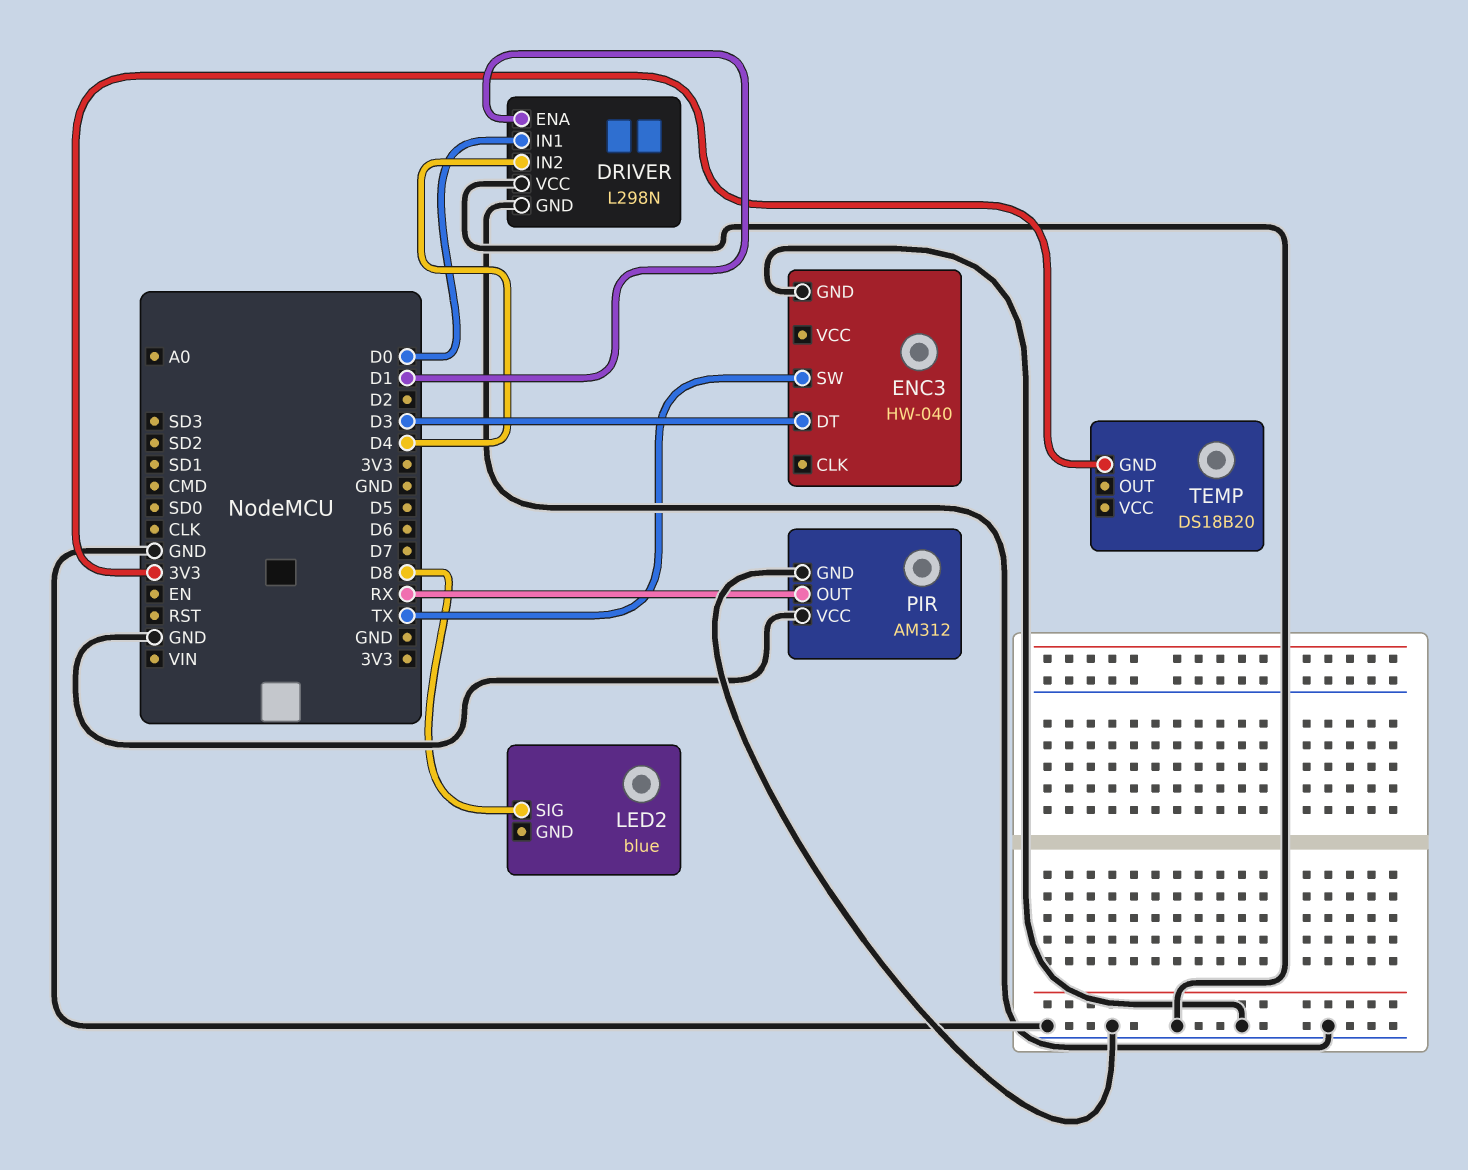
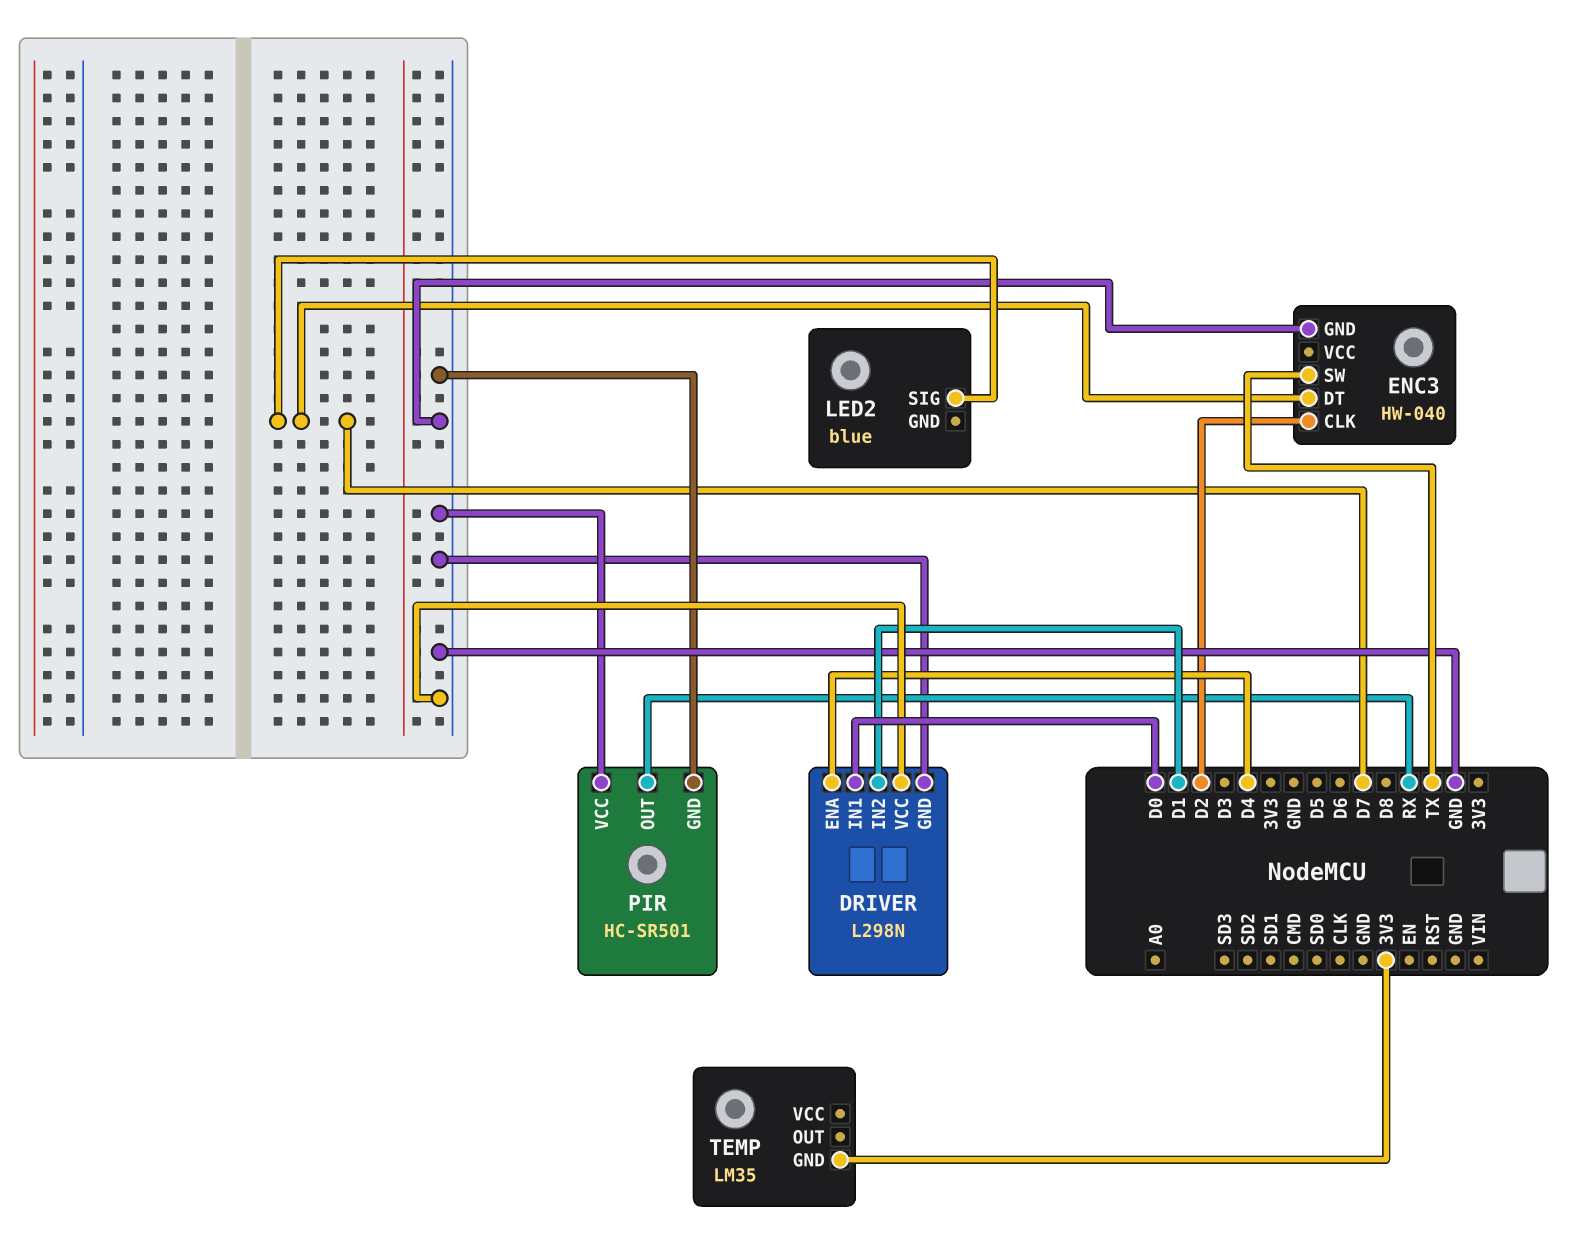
DRIVER pin ENA: D1 -> D4
DRIVER pin IN2: D4 -> D1
ENC3 pin CLK: none -> D2
ENC3 pin DT: D3 -> D7
LED2 pin SIG: D8 -> D7
PIR: AM312 -> HC-SR501
TEMP: DS18B20 -> LM35

